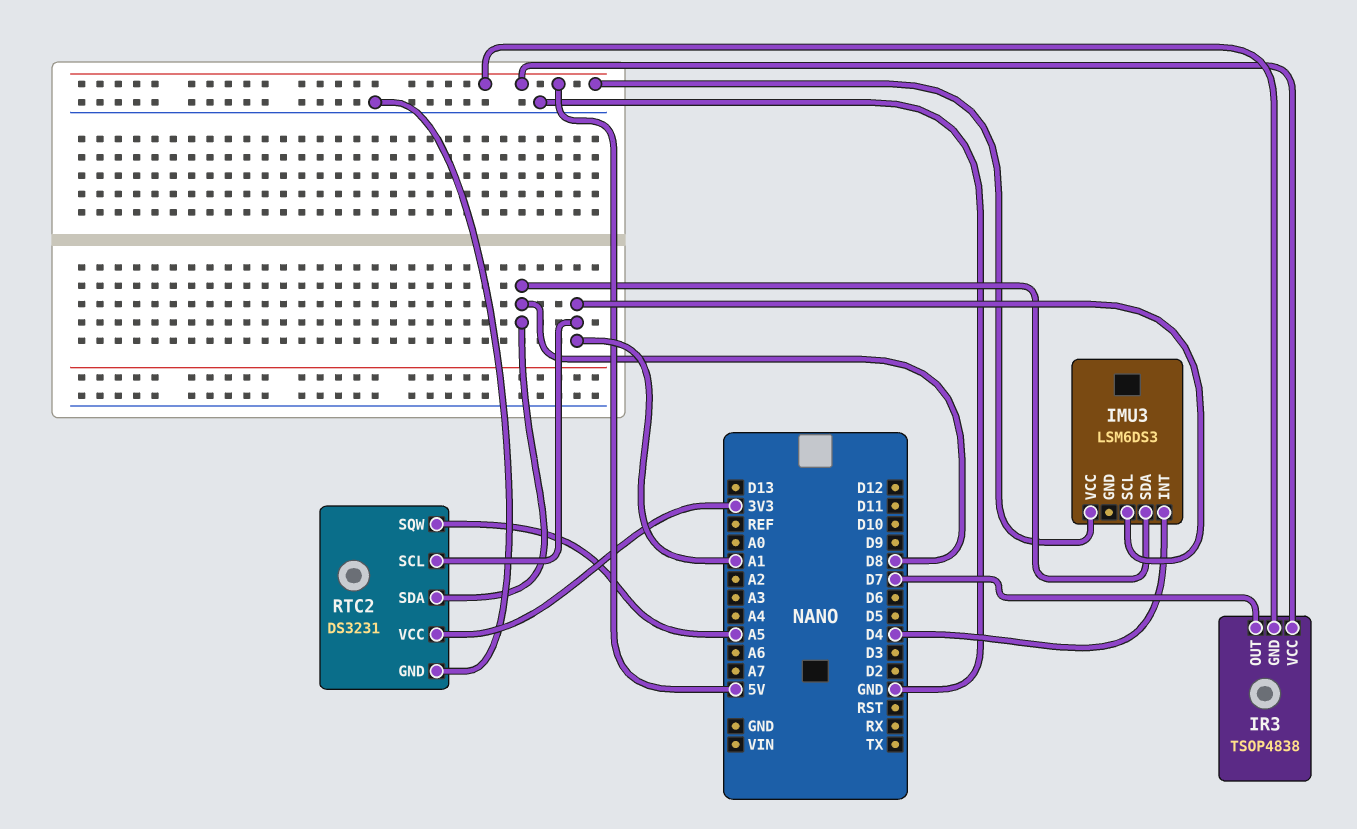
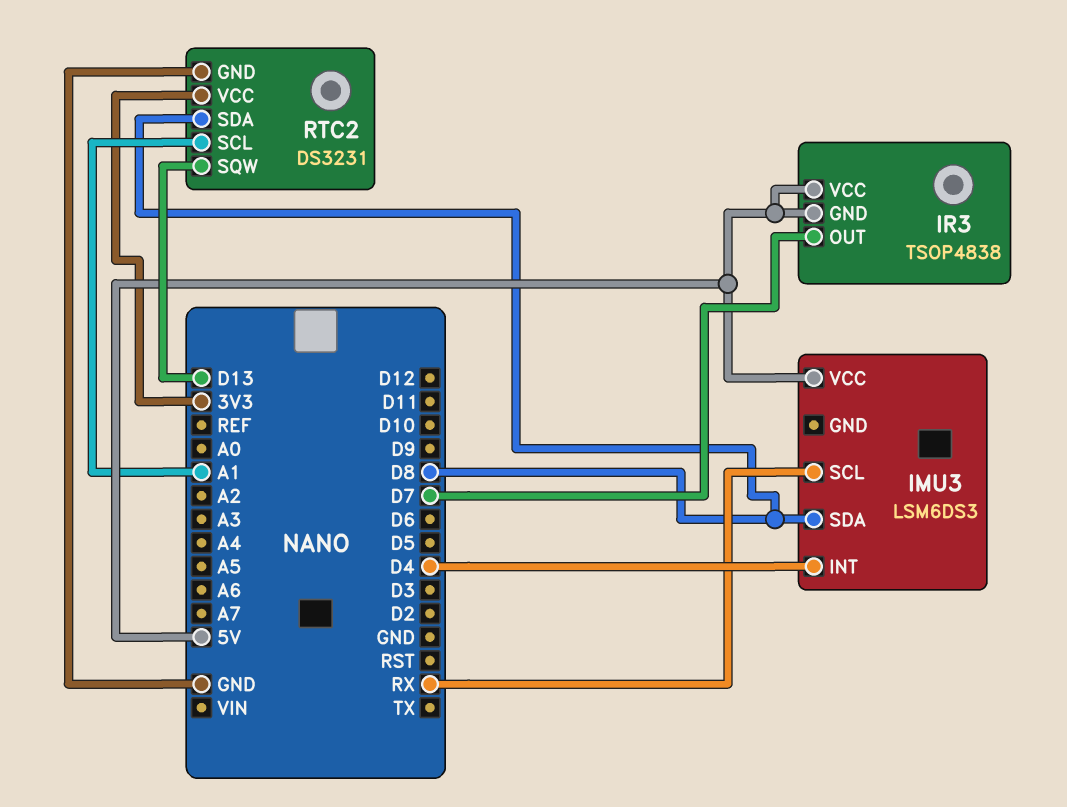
IMU3 pin SCL: A1 -> RX
RTC2 pin SQW: A5 -> D13

